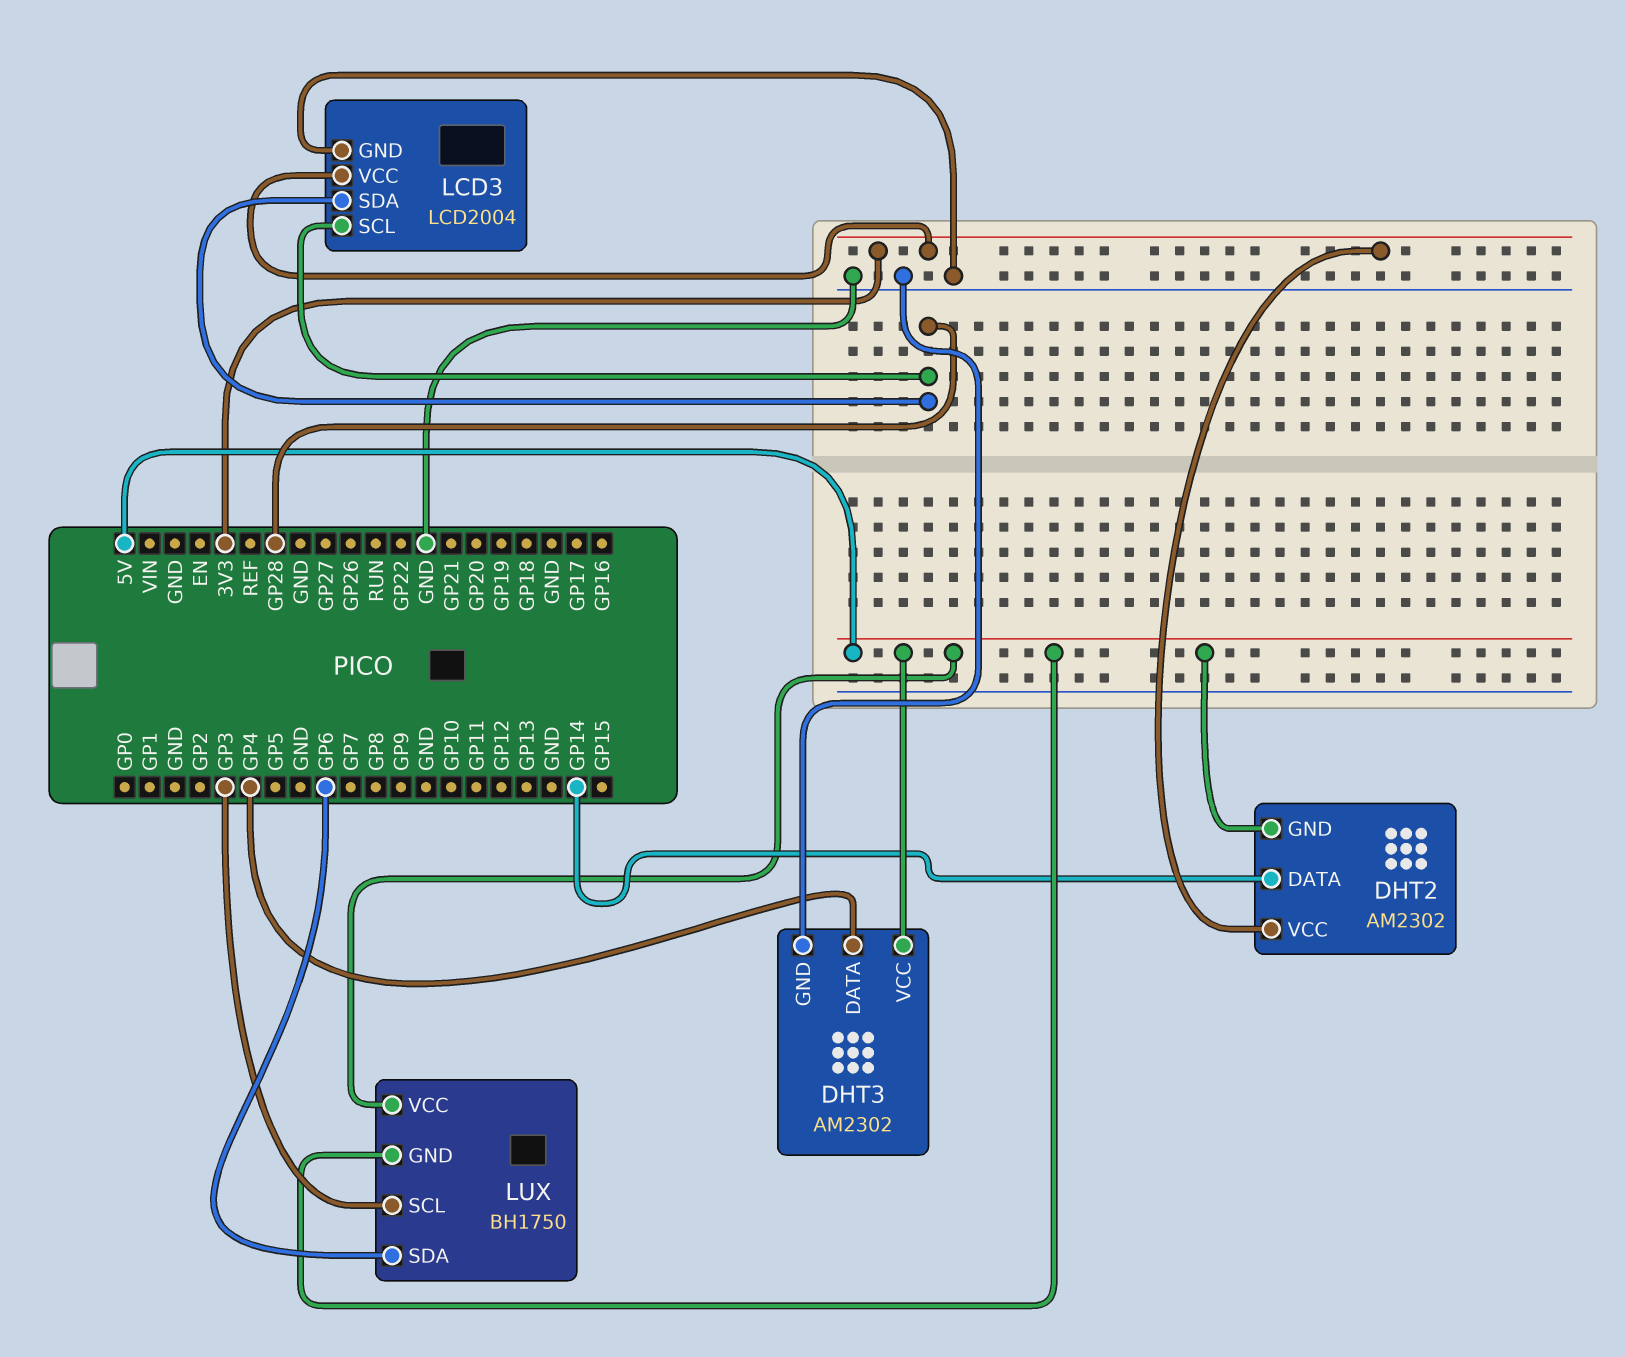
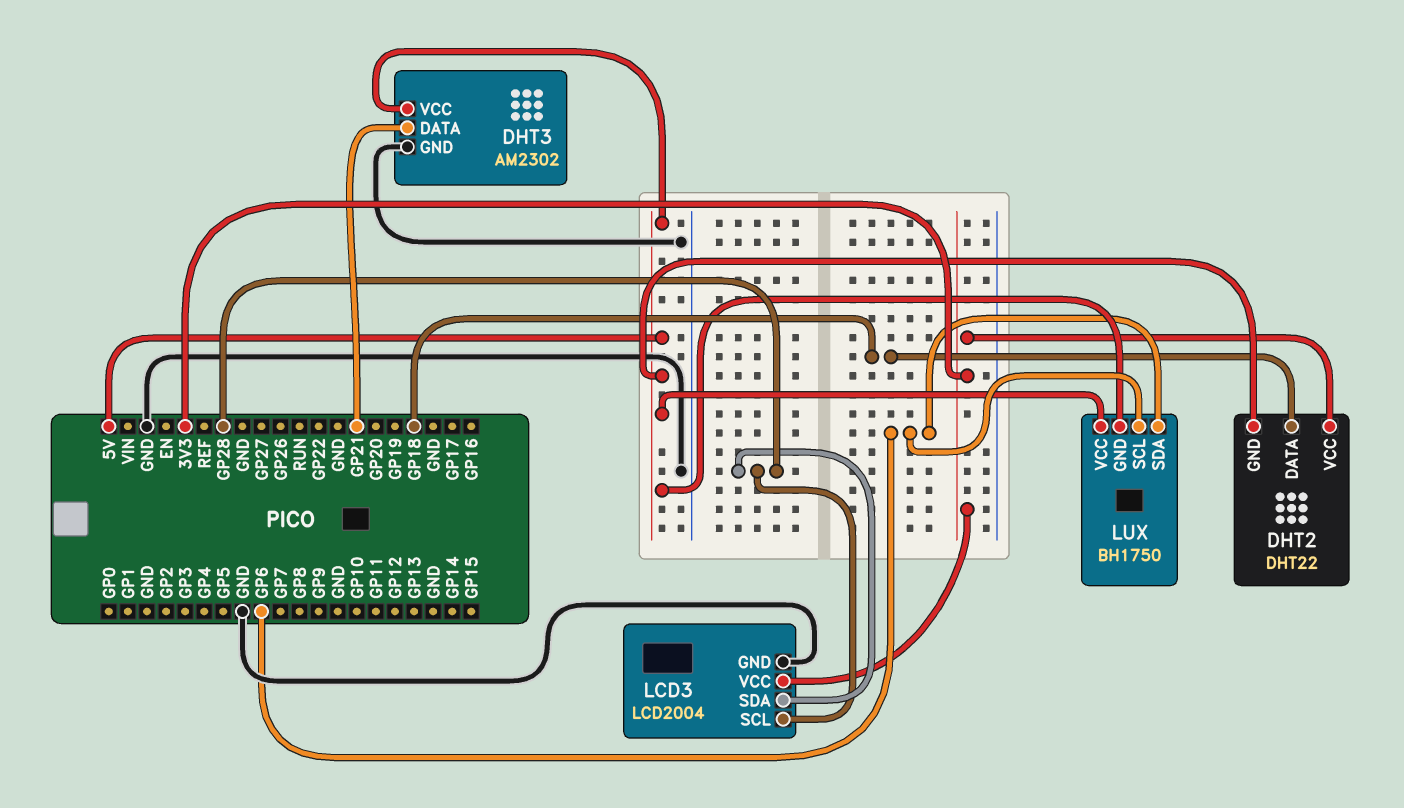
DHT2: AM2302 -> DHT22
DHT2 pin DATA: GP14 -> GP18
DHT3 pin DATA: GP4 -> GP21
LUX pin SCL: GP3 -> GP6

